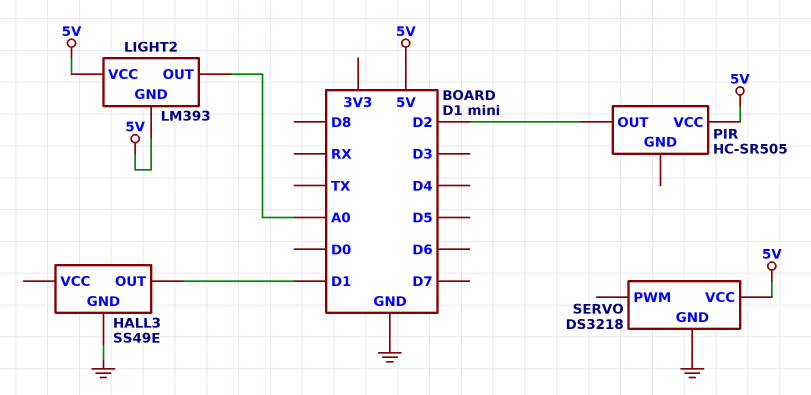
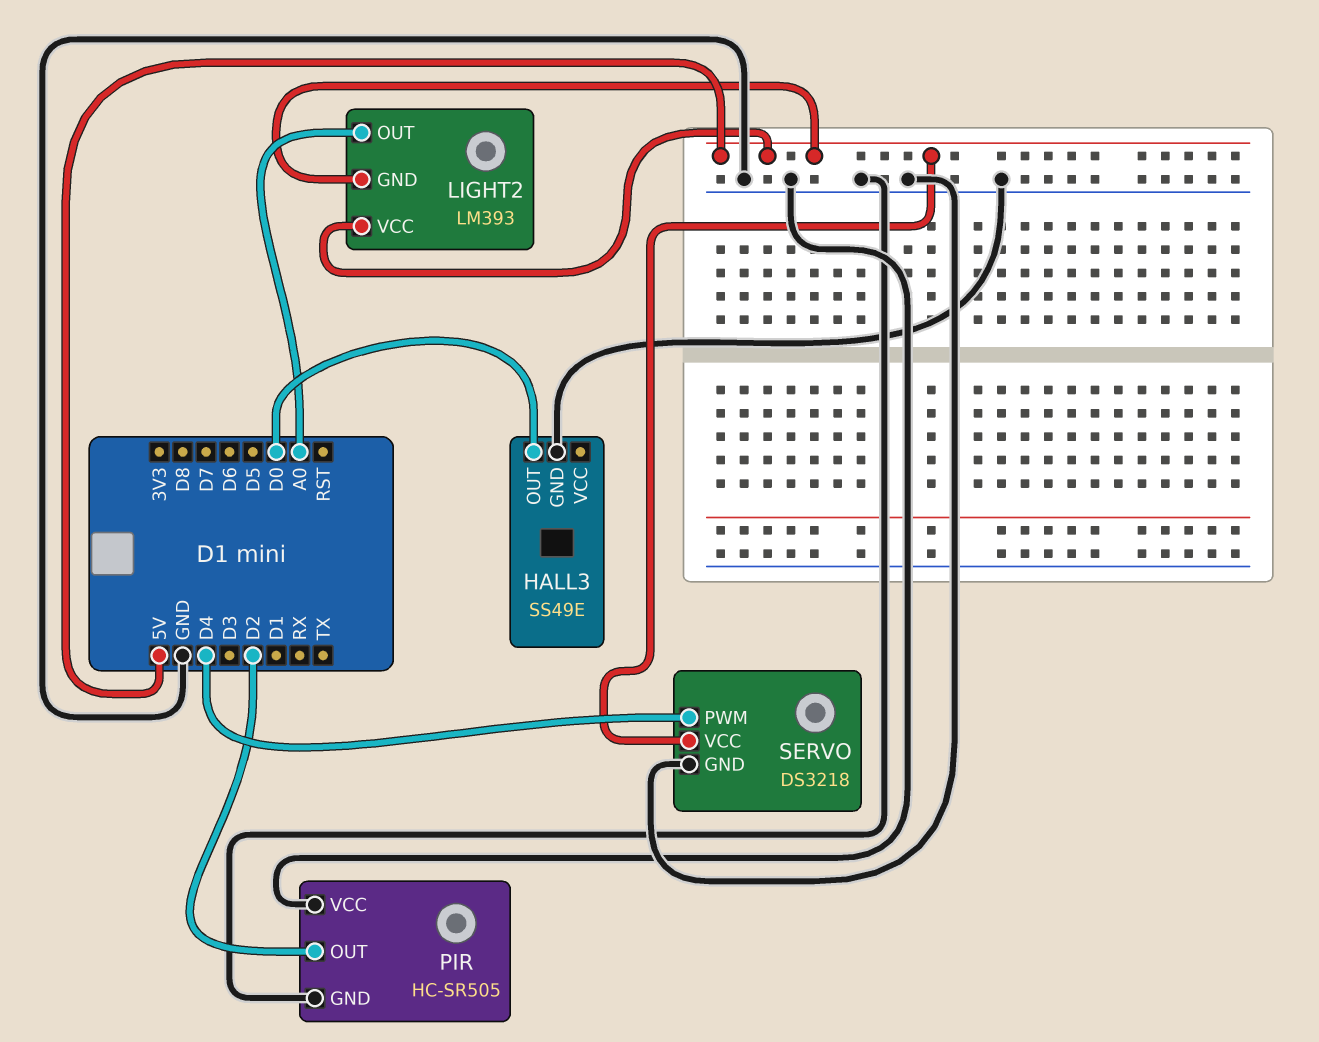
HALL3 pin OUT: D1 -> D0
PIR pin GND: none -> GND
PIR pin VCC: 5V -> GND
SERVO pin PWM: none -> D4

